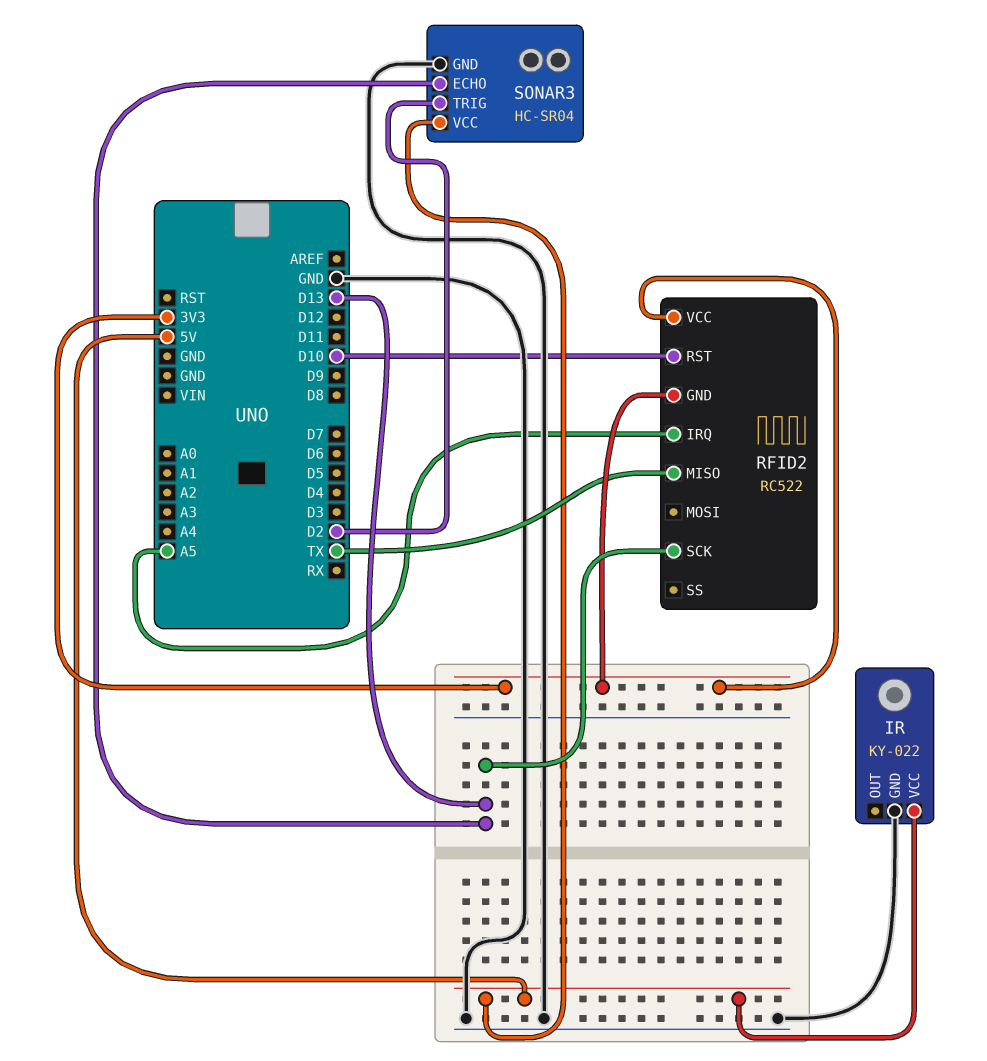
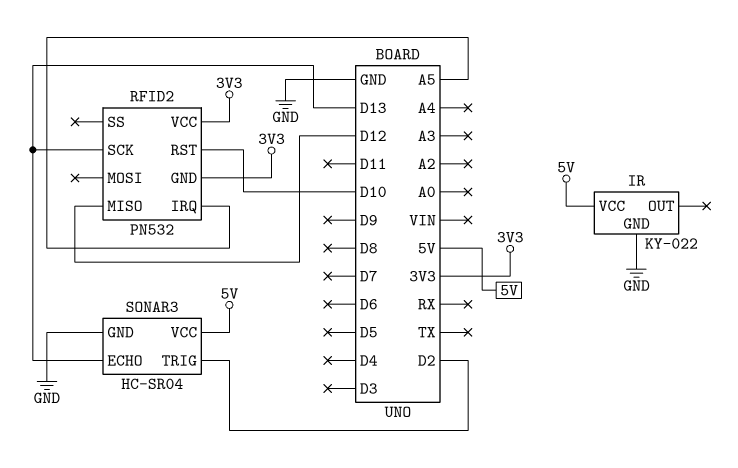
RFID2: RC522 -> PN532
RFID2 pin MISO: TX -> D12

